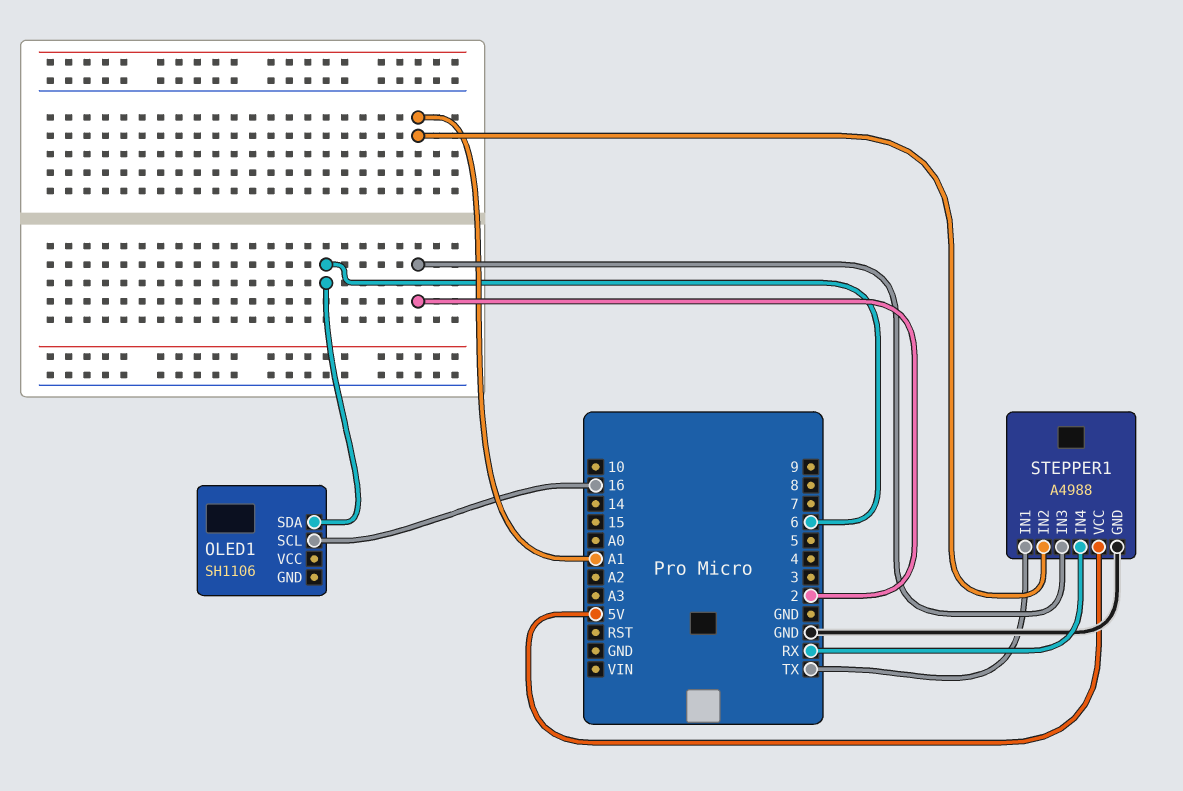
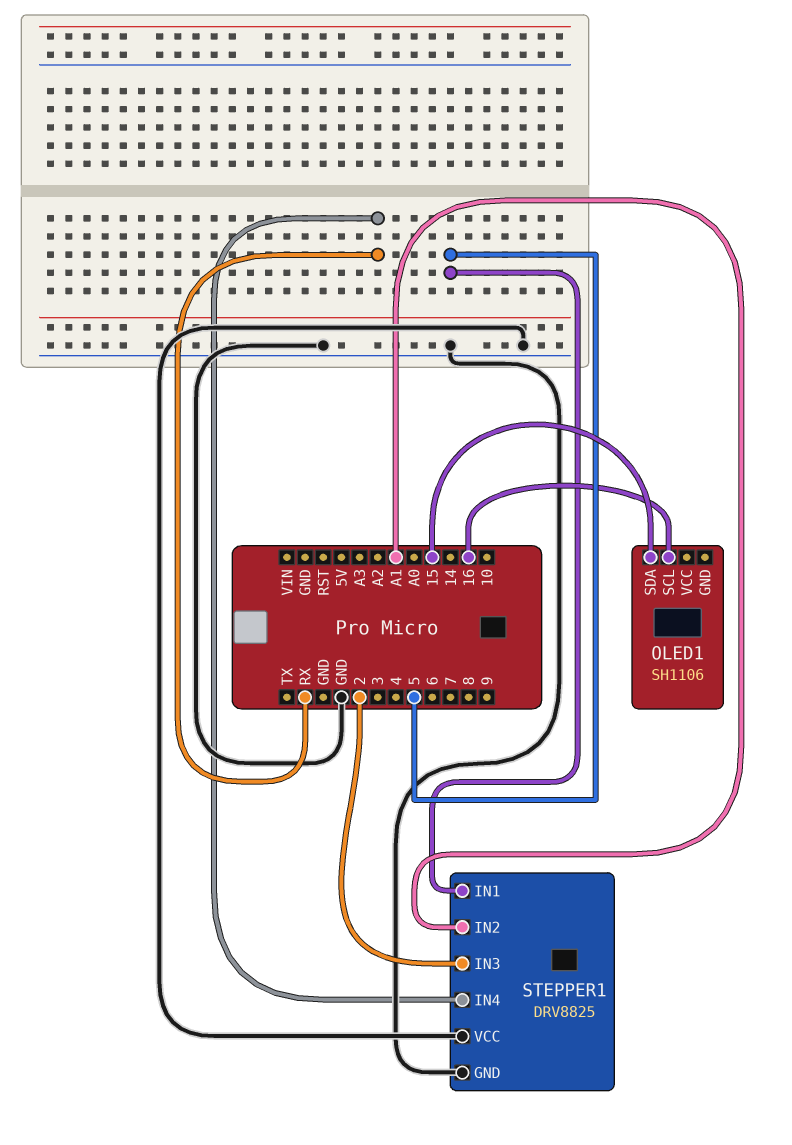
OLED1 pin SDA: 6 -> 15
STEPPER1: A4988 -> DRV8825
STEPPER1 pin IN1: TX -> 5
STEPPER1 pin VCC: 5V -> GND

